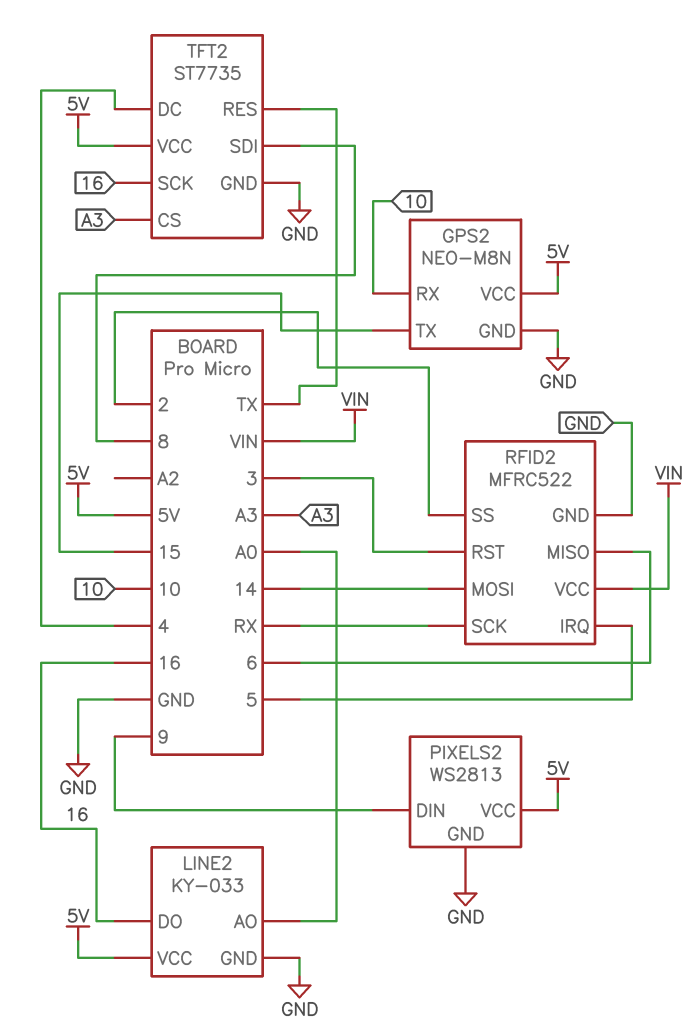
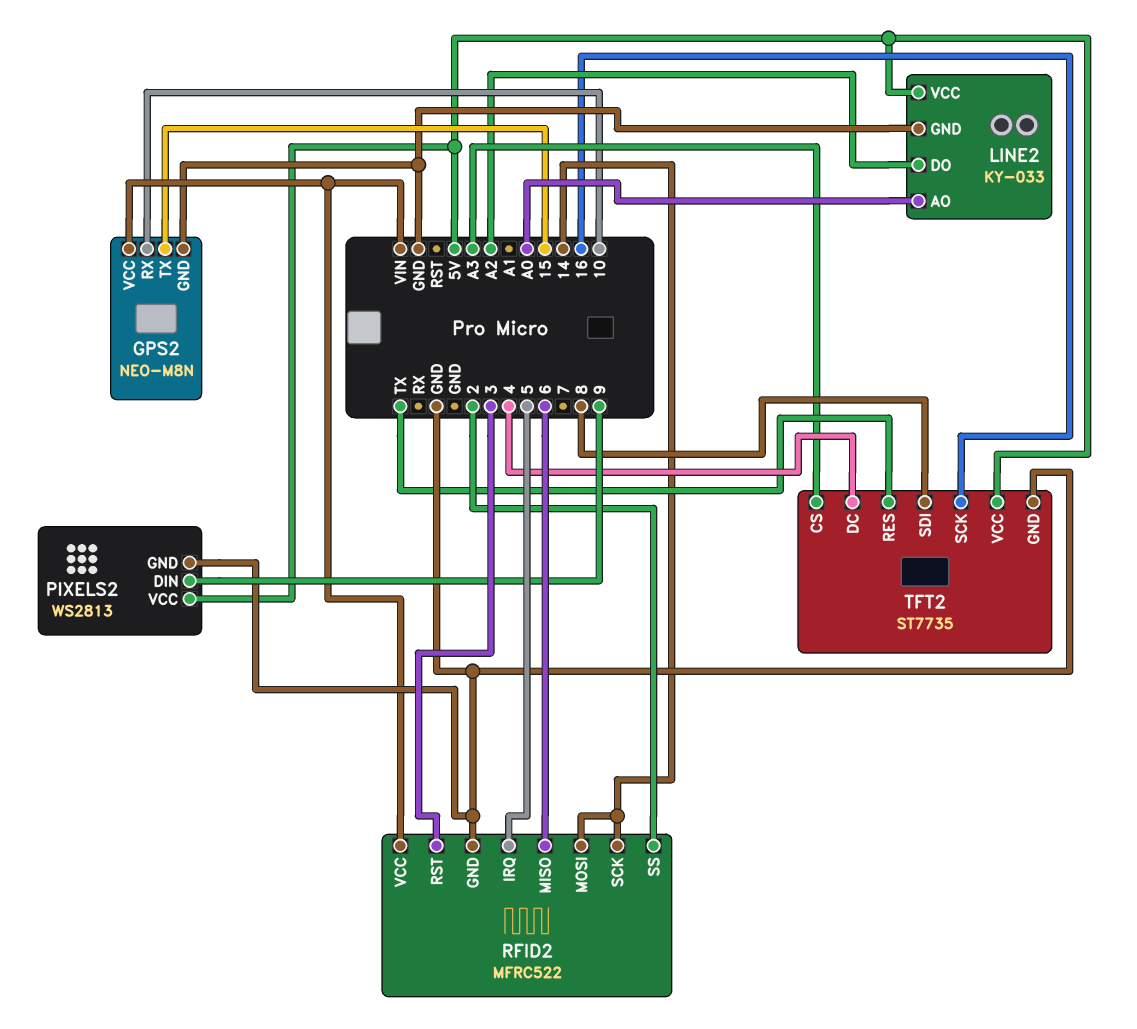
GPS2 pin VCC: 5V -> VIN
LINE2 pin DO: 16 -> A2
RFID2 pin SCK: RX -> 14

